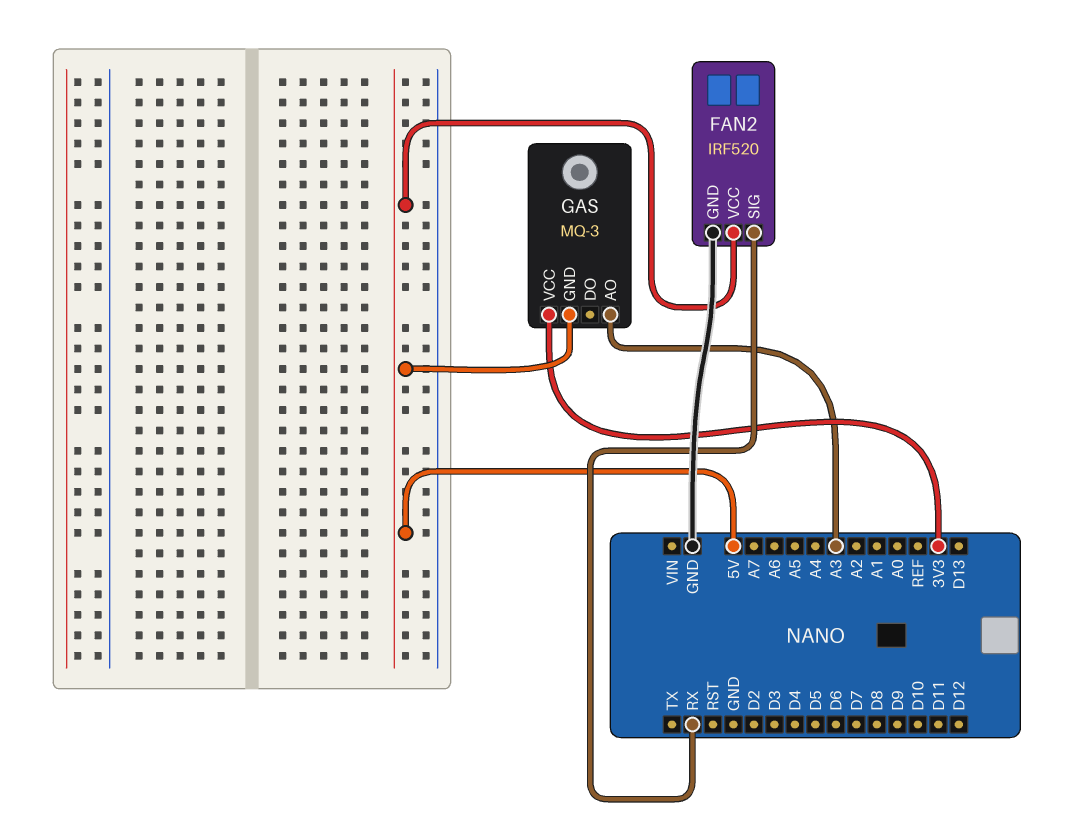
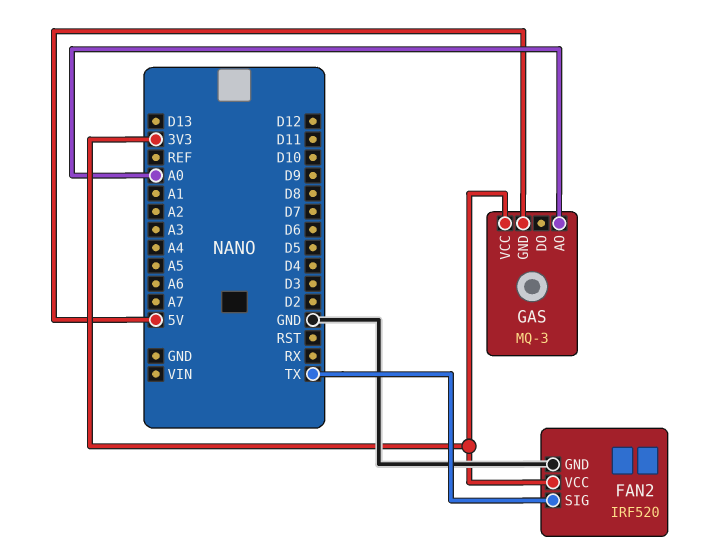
FAN2 pin SIG: RX -> TX
FAN2 pin VCC: 5V -> 3V3
GAS pin AO: A3 -> A0

